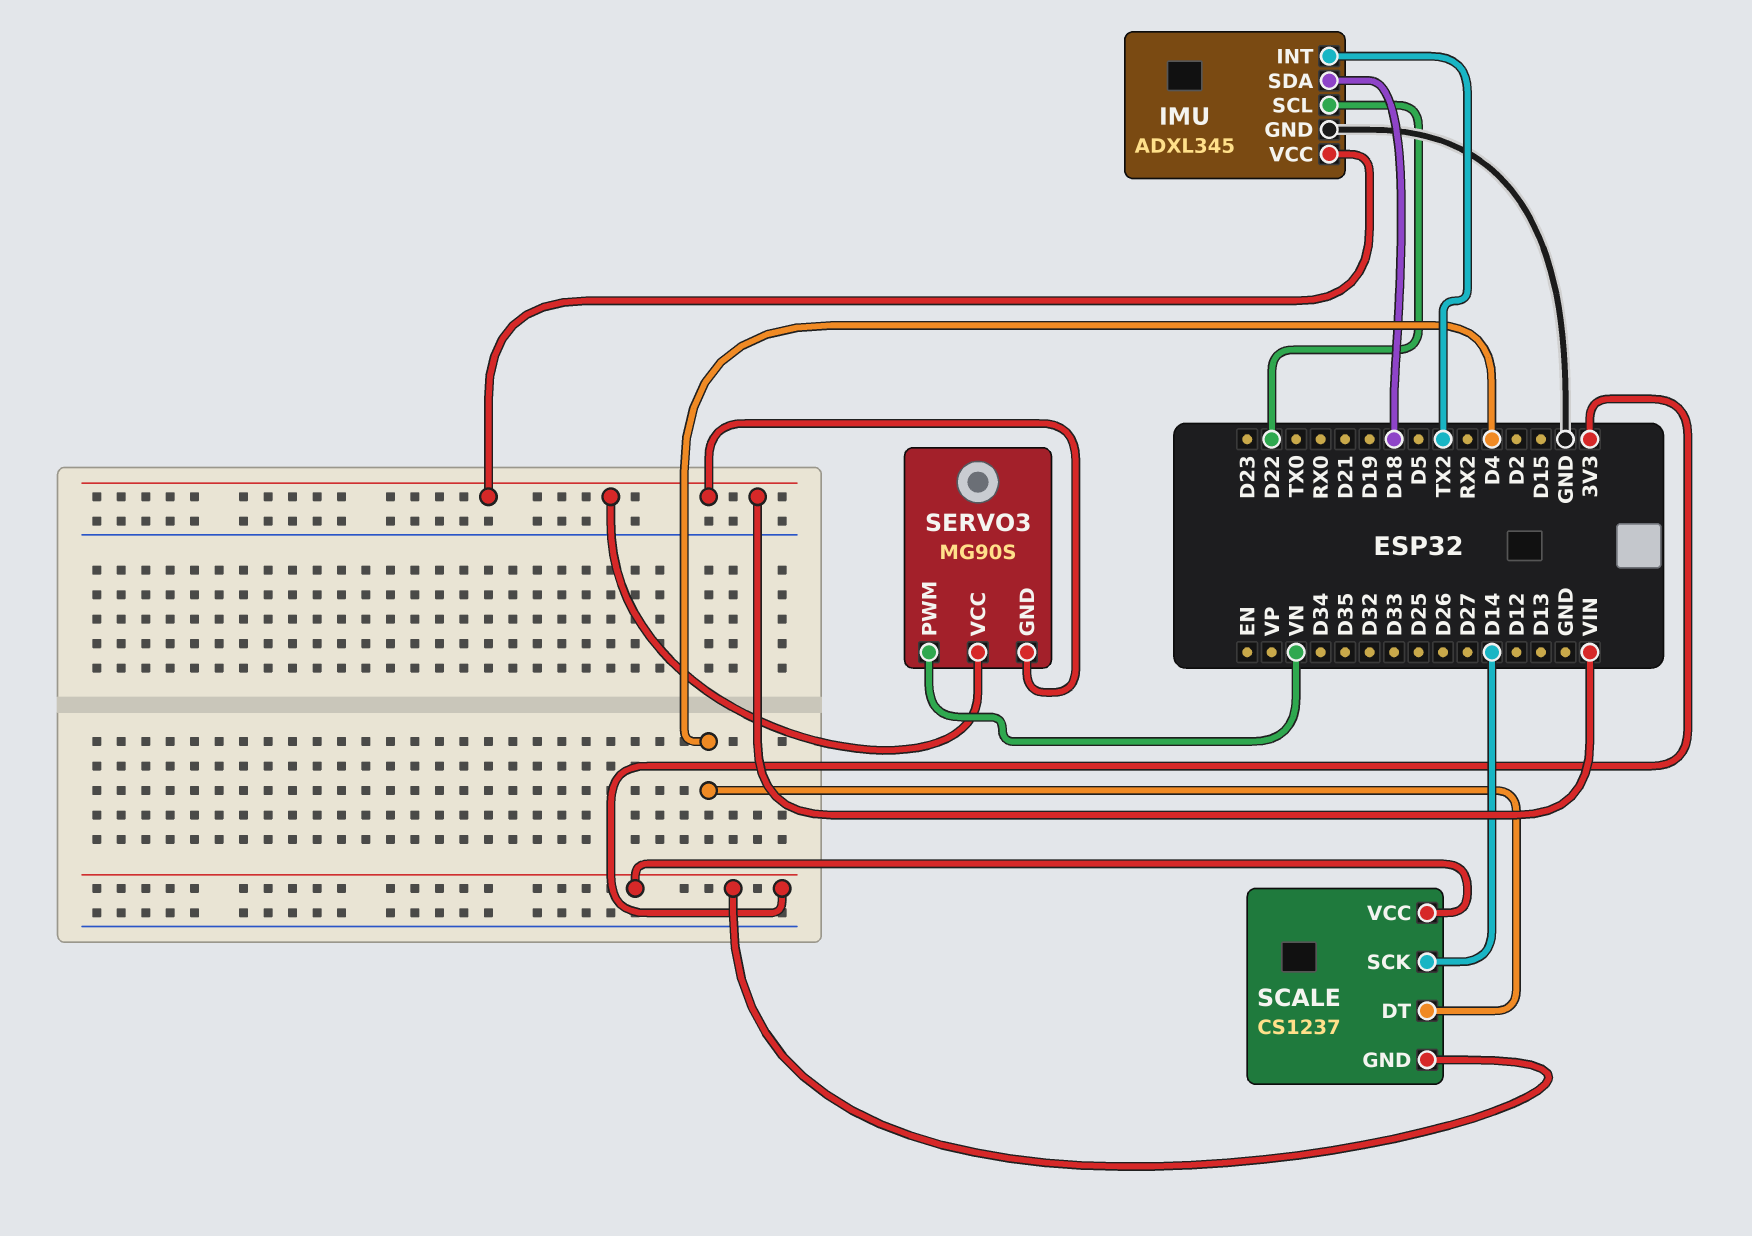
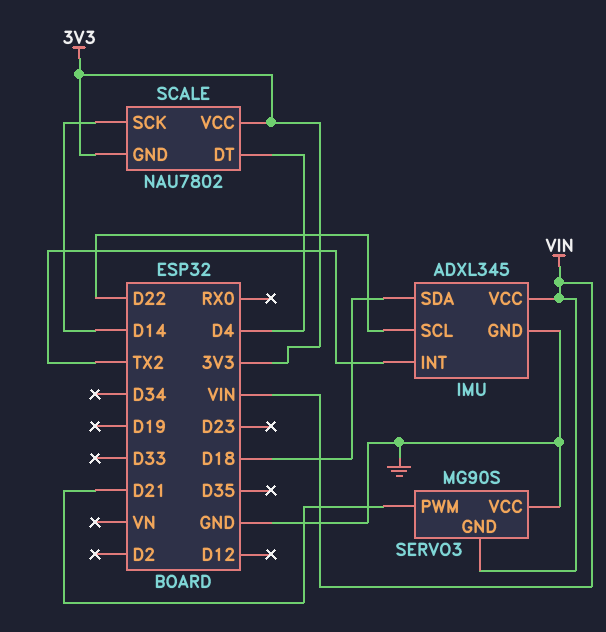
SCALE: CS1237 -> NAU7802
SERVO3 pin PWM: VN -> D21
SERVO3 pin VCC: VIN -> GND

